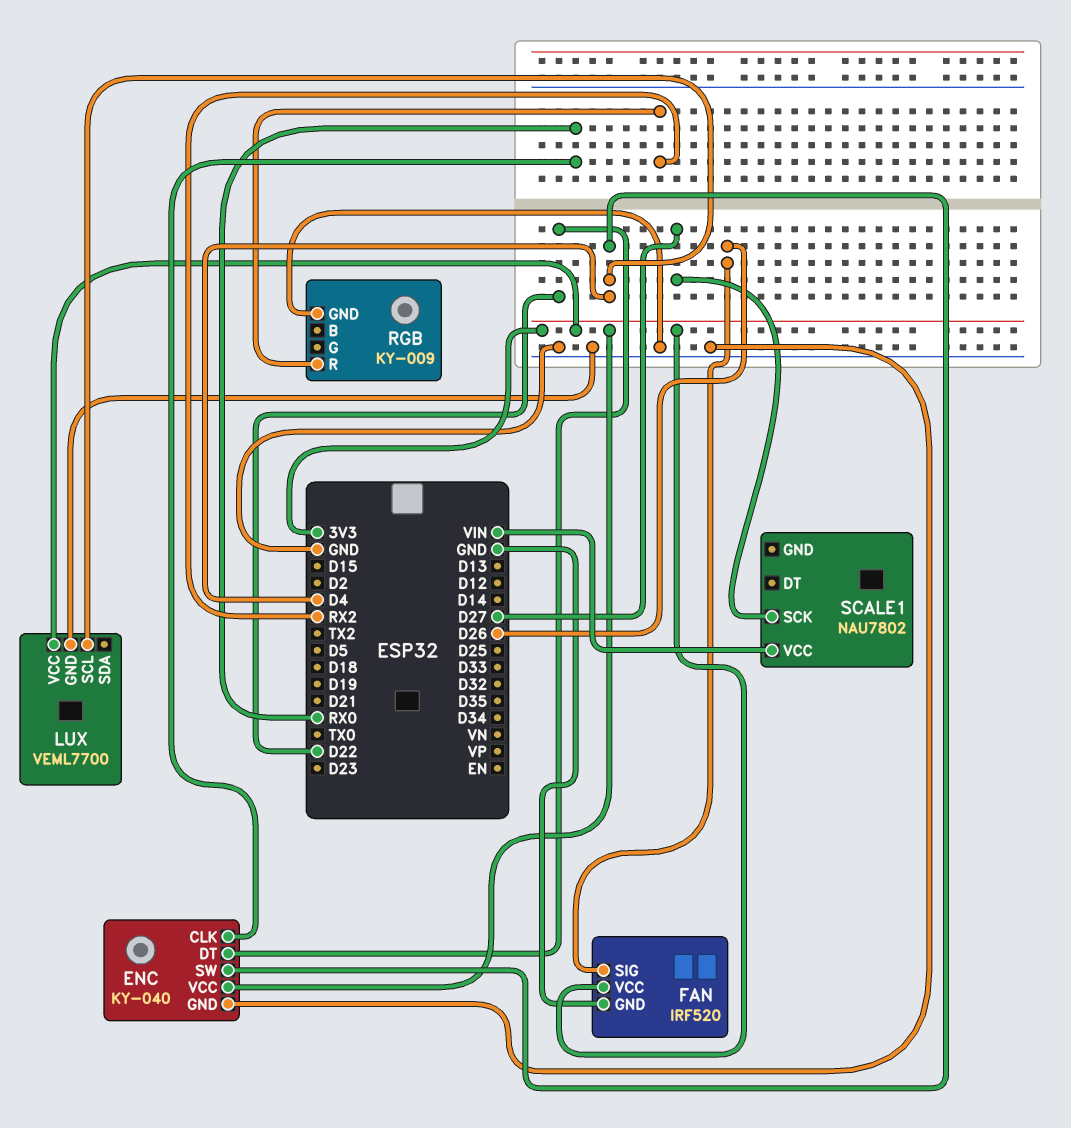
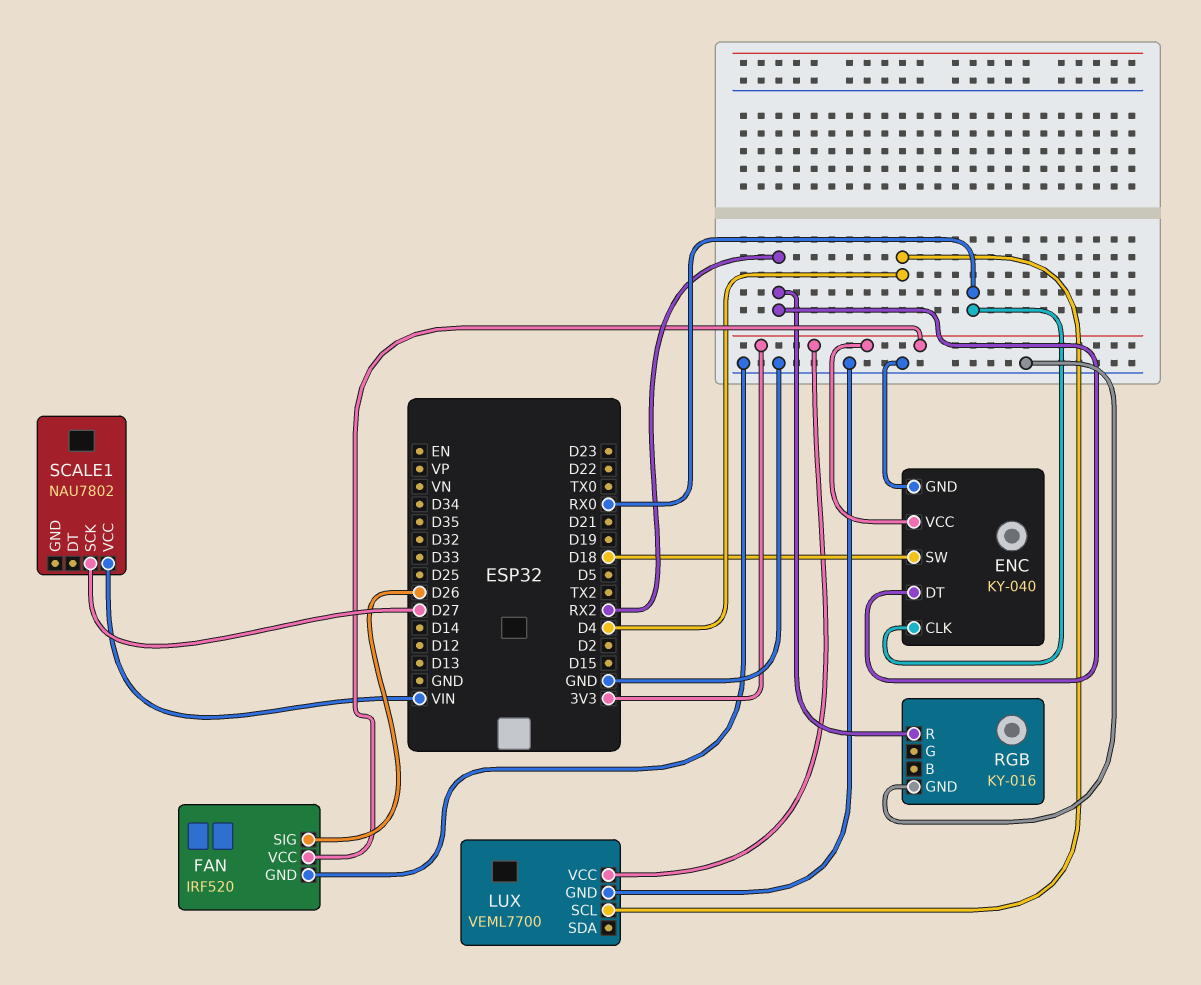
ENC pin DT: D22 -> RX2
ENC pin SW: D4 -> D18
RGB: KY-009 -> KY-016

